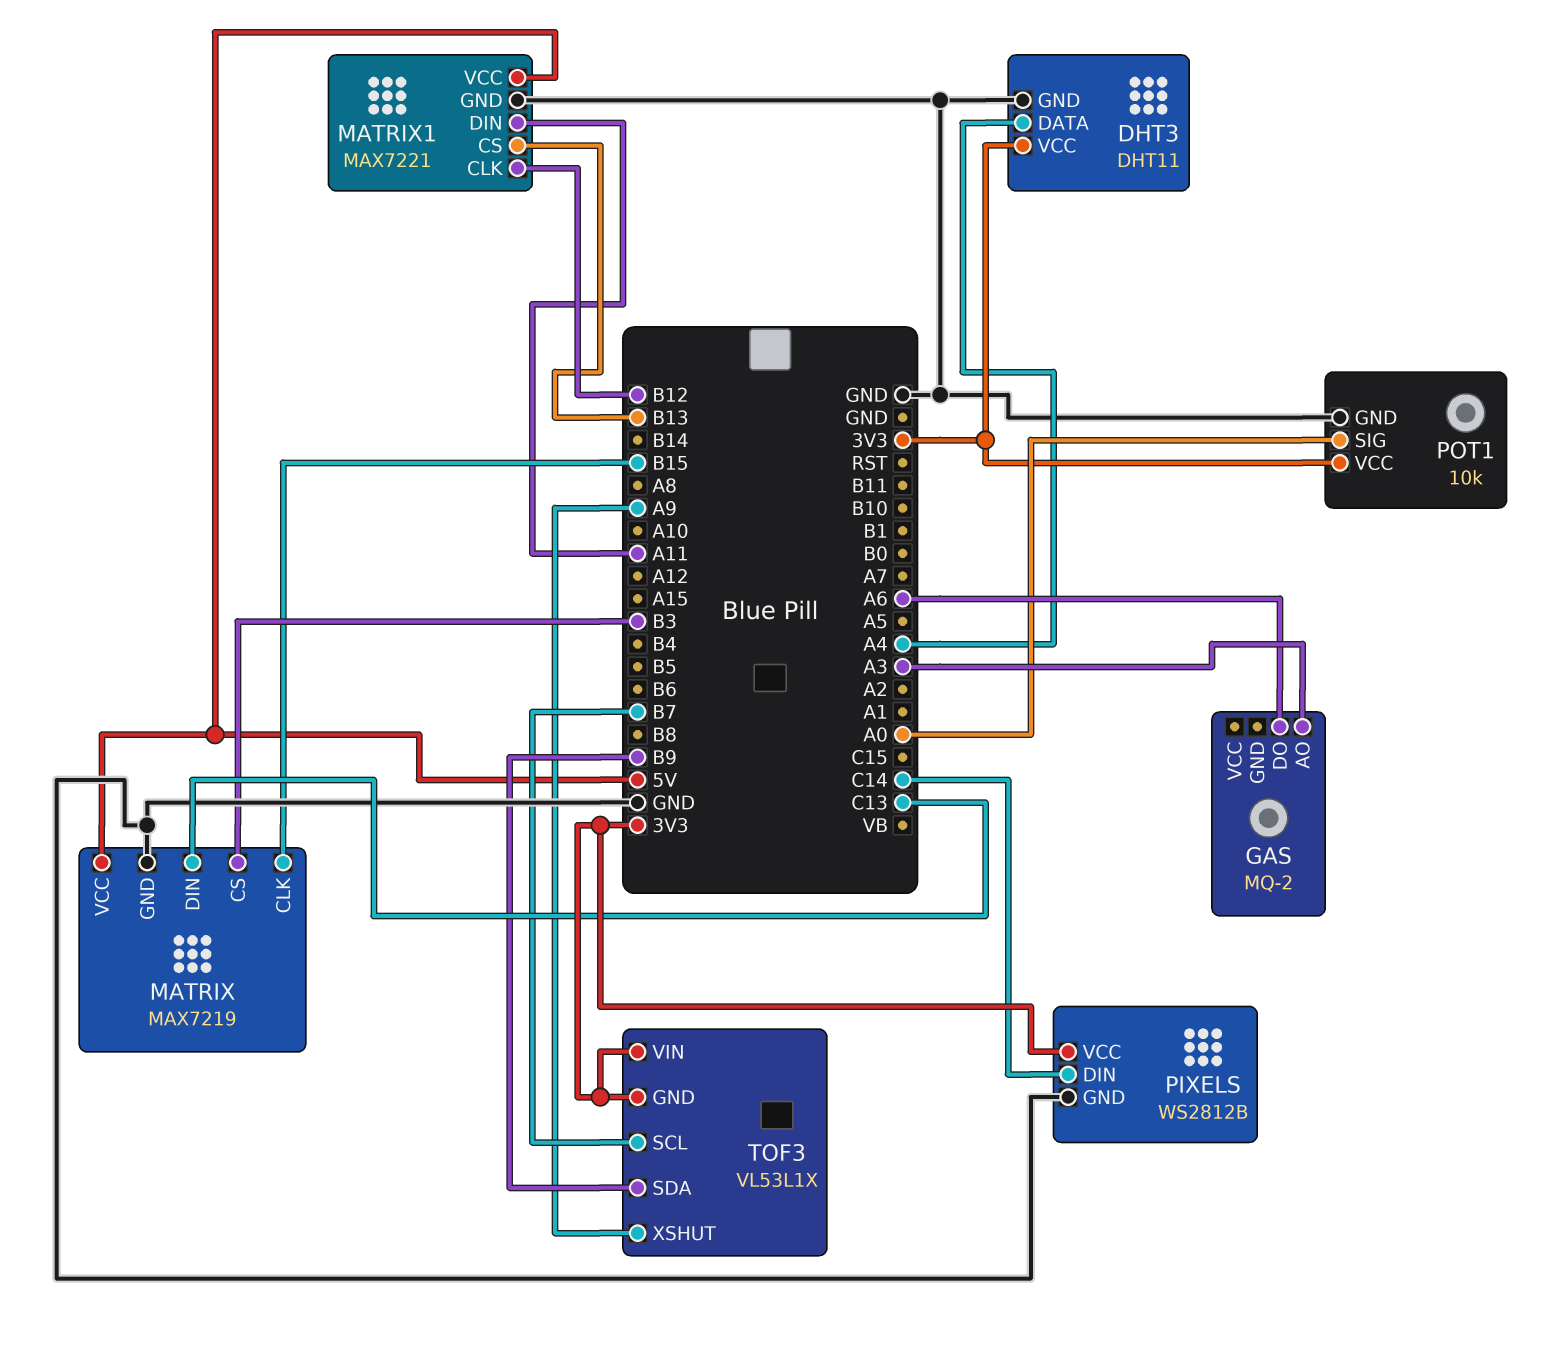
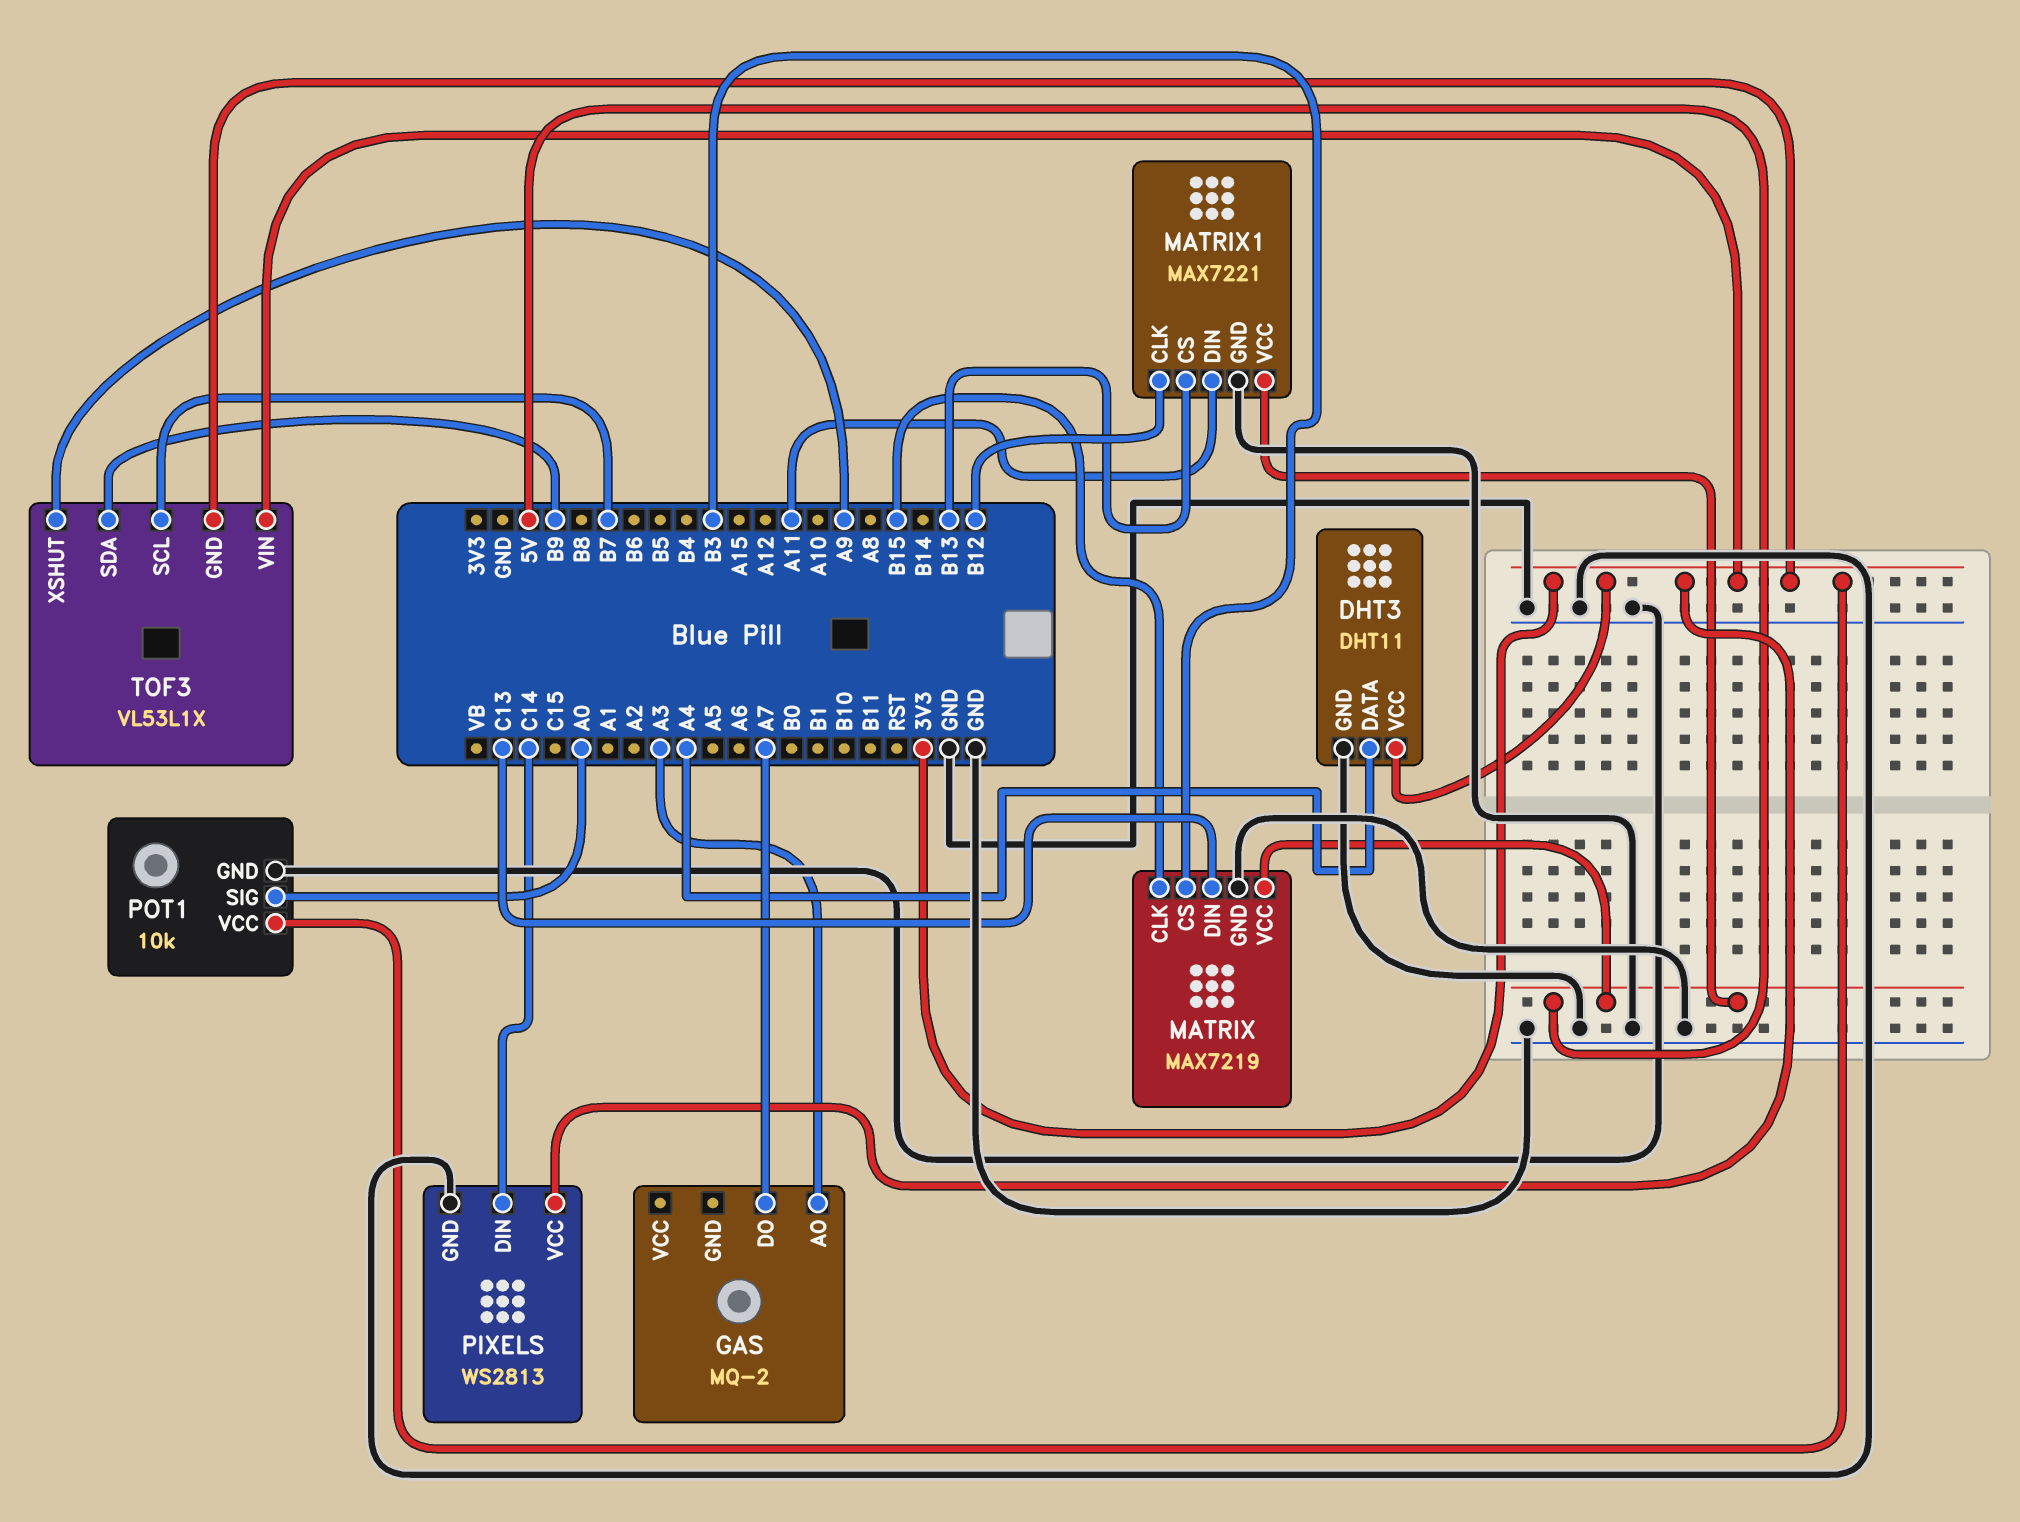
GAS pin DO: A6 -> A7
PIXELS: WS2812B -> WS2813

